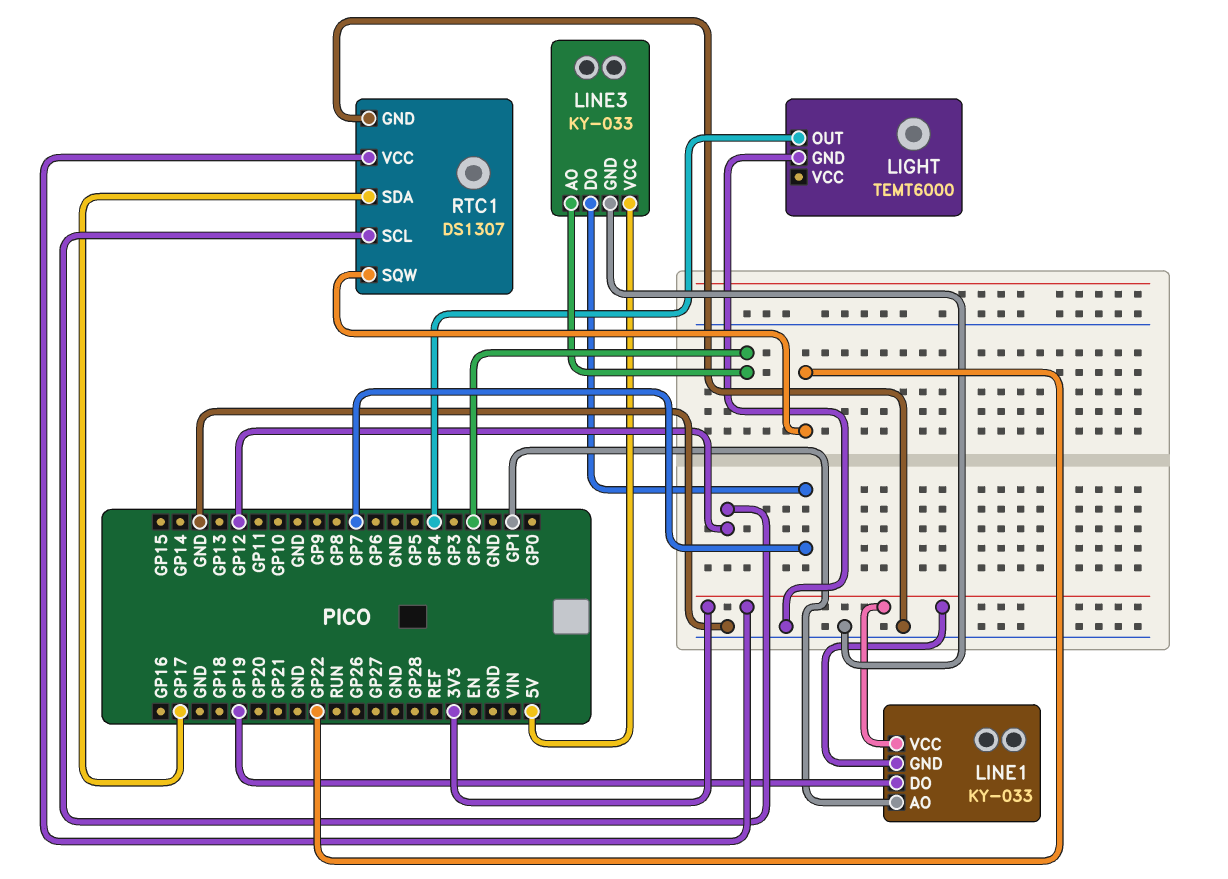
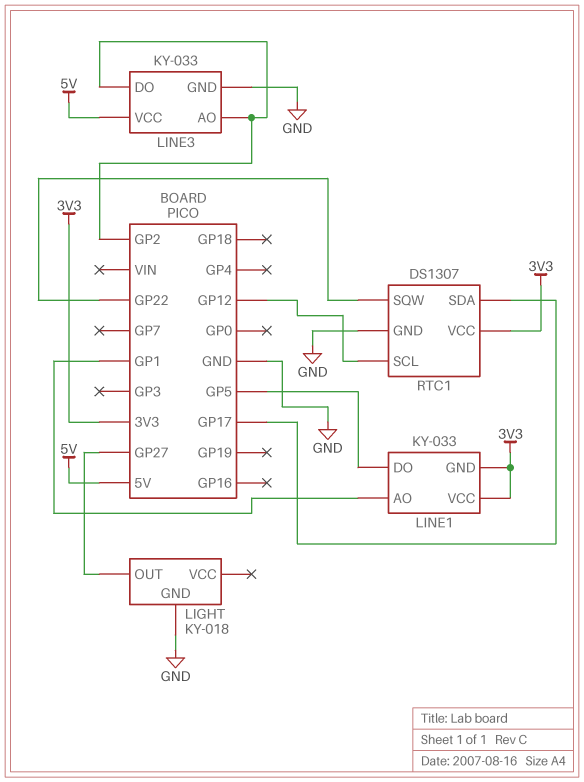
LIGHT: TEMT6000 -> KY-018
LIGHT pin OUT: GP4 -> GP27
LINE1 pin DO: GP19 -> GP5
LINE3 pin DO: GP7 -> GP2

